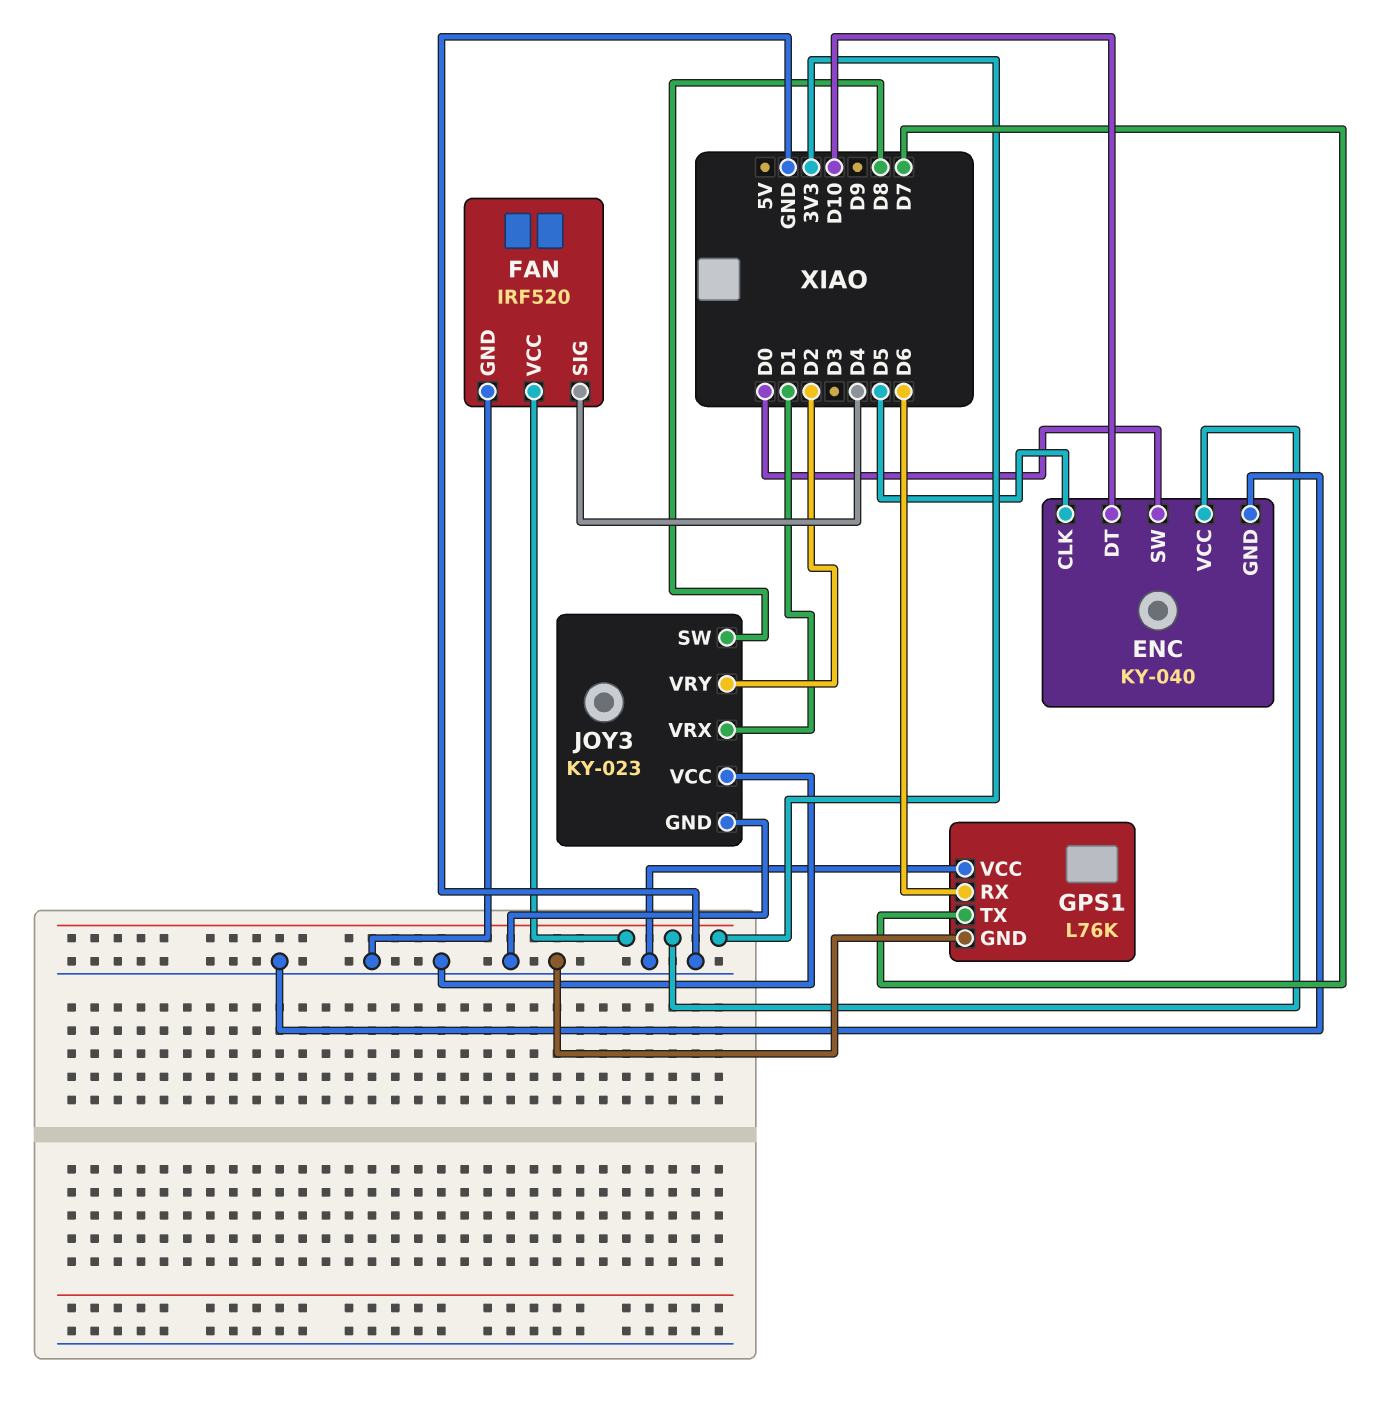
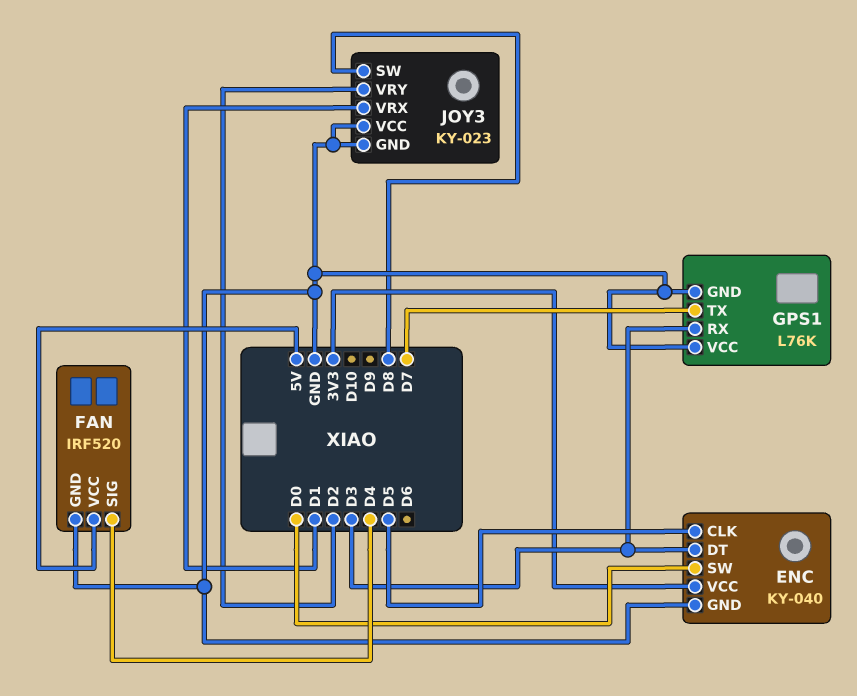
ENC pin DT: D10 -> D3
FAN pin VCC: 3V3 -> 5V
GPS1 pin RX: D6 -> D3

